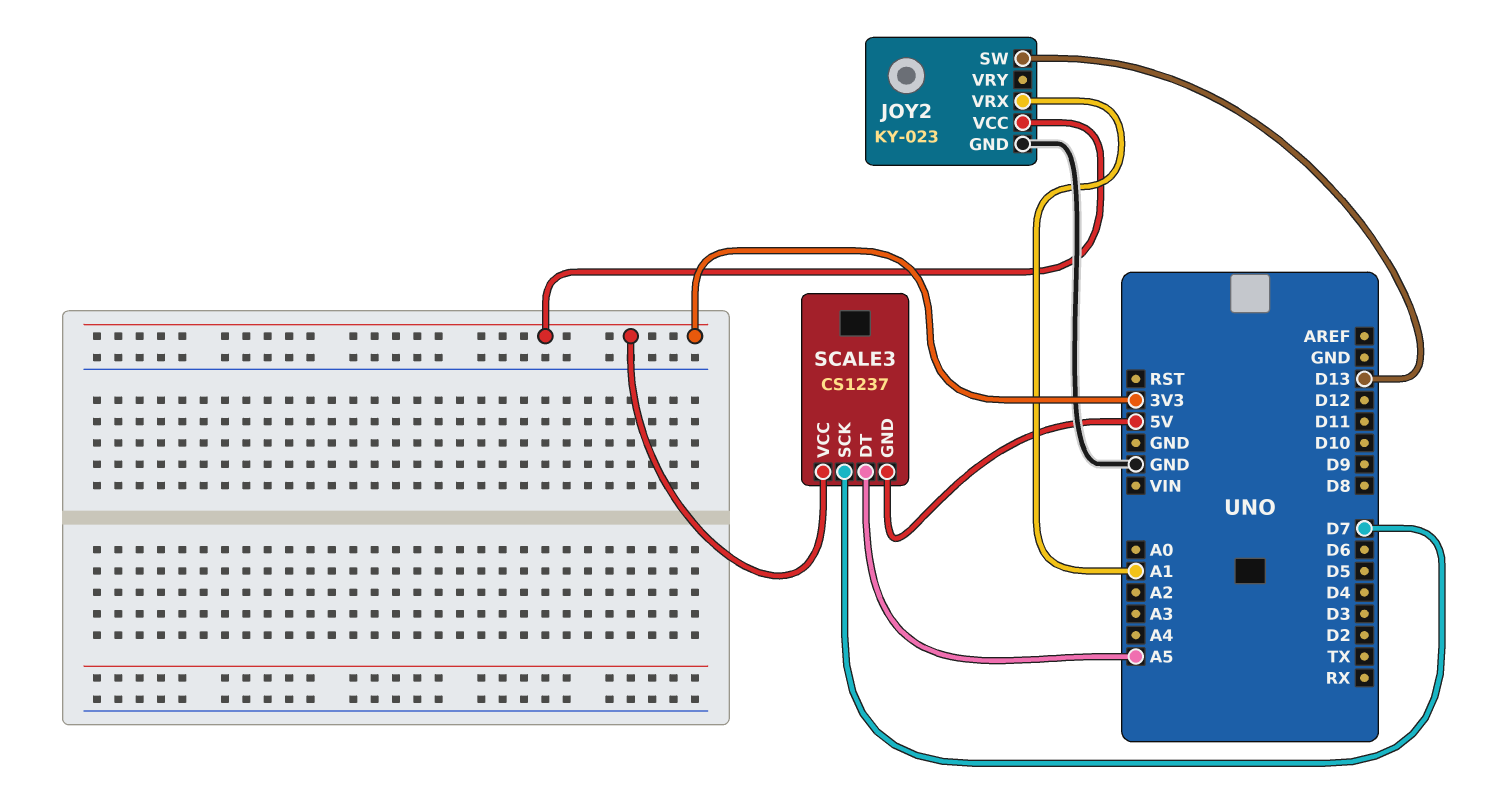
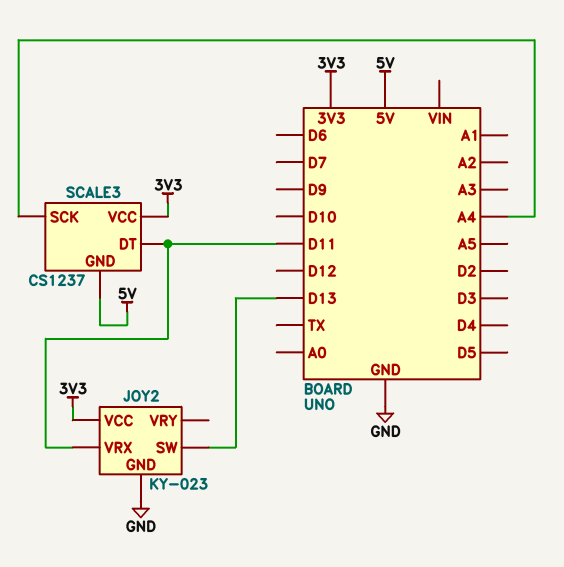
JOY2 pin VRX: A1 -> D11
SCALE3 pin DT: A5 -> D11
SCALE3 pin SCK: D7 -> A4

